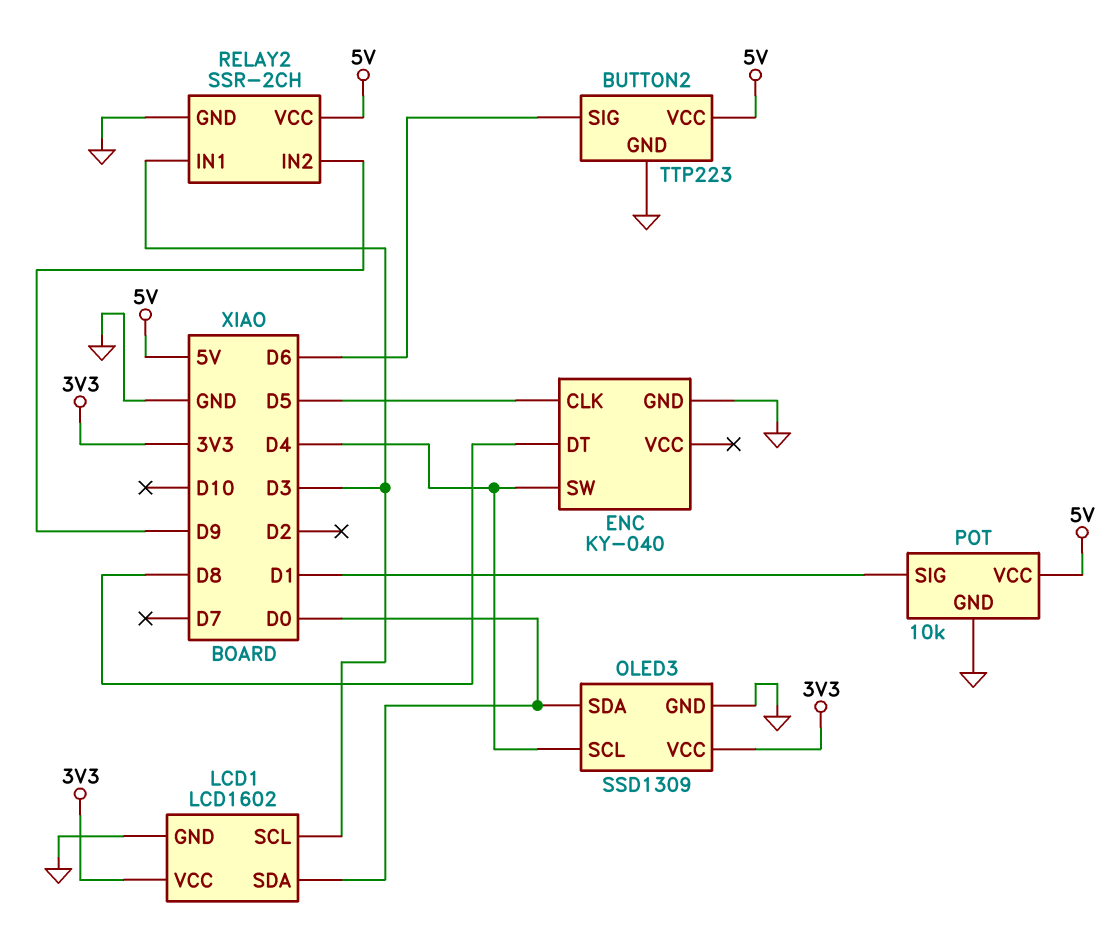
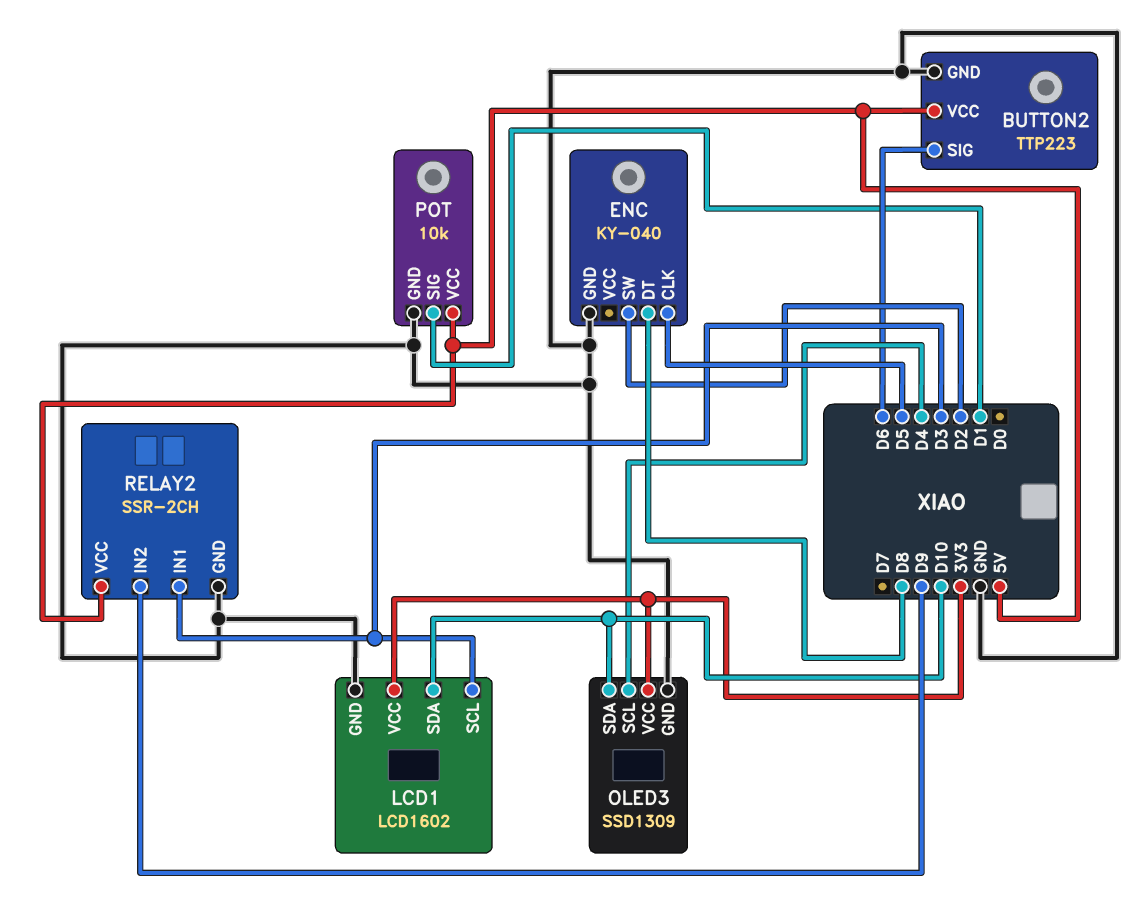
ENC pin SW: D4 -> D2
LCD1 pin SDA: D0 -> D10
OLED3 pin SDA: D0 -> D10

